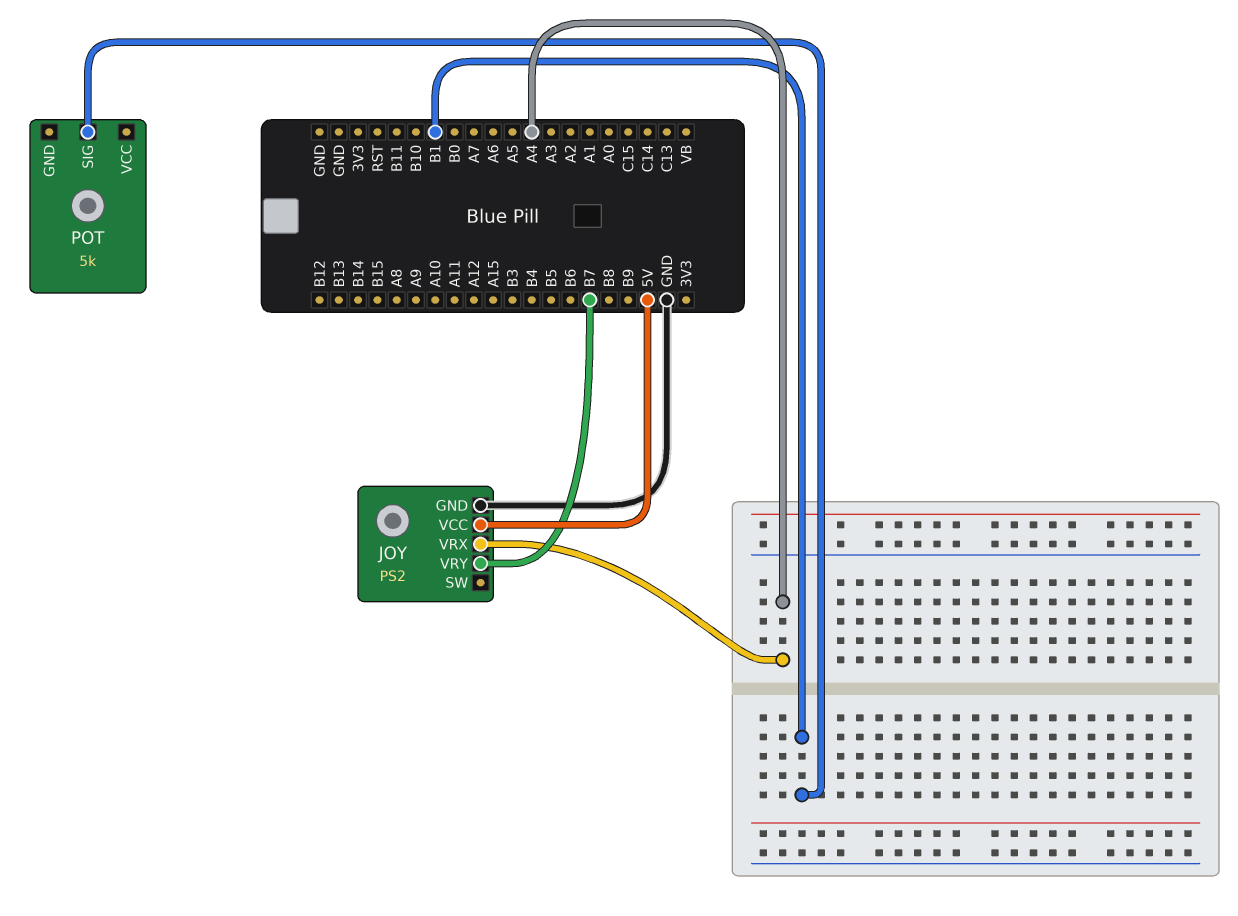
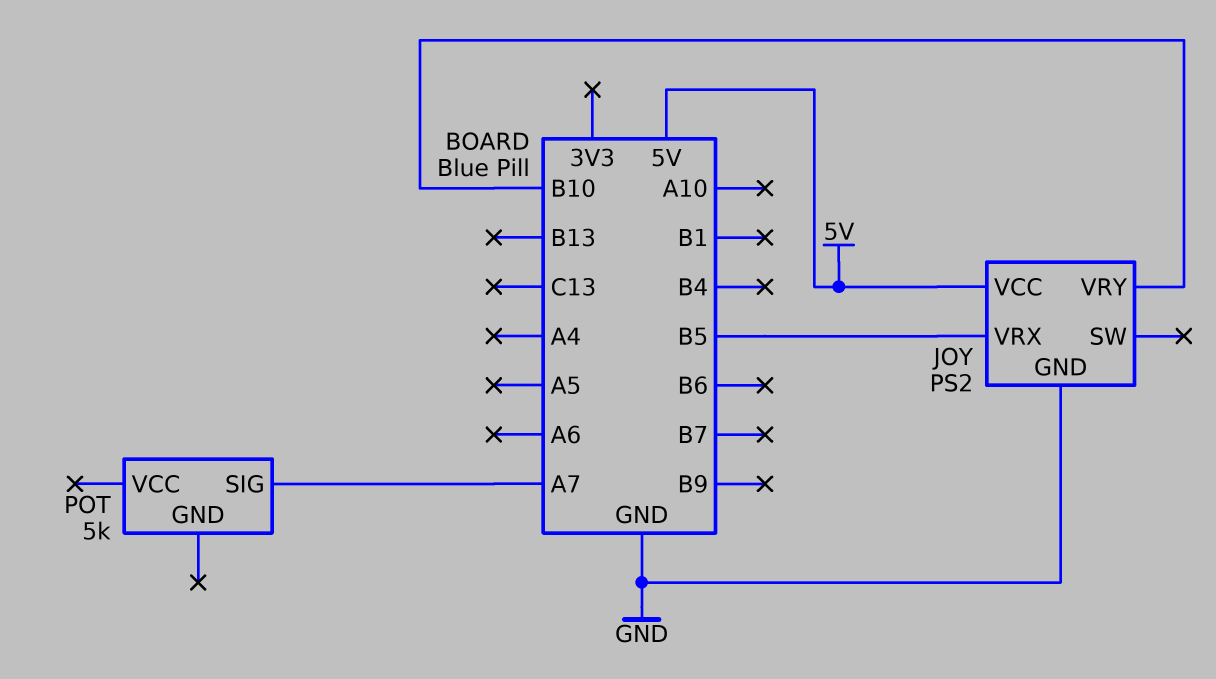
JOY pin VRX: A4 -> B5
JOY pin VRY: B7 -> B10
POT pin SIG: B1 -> A7

